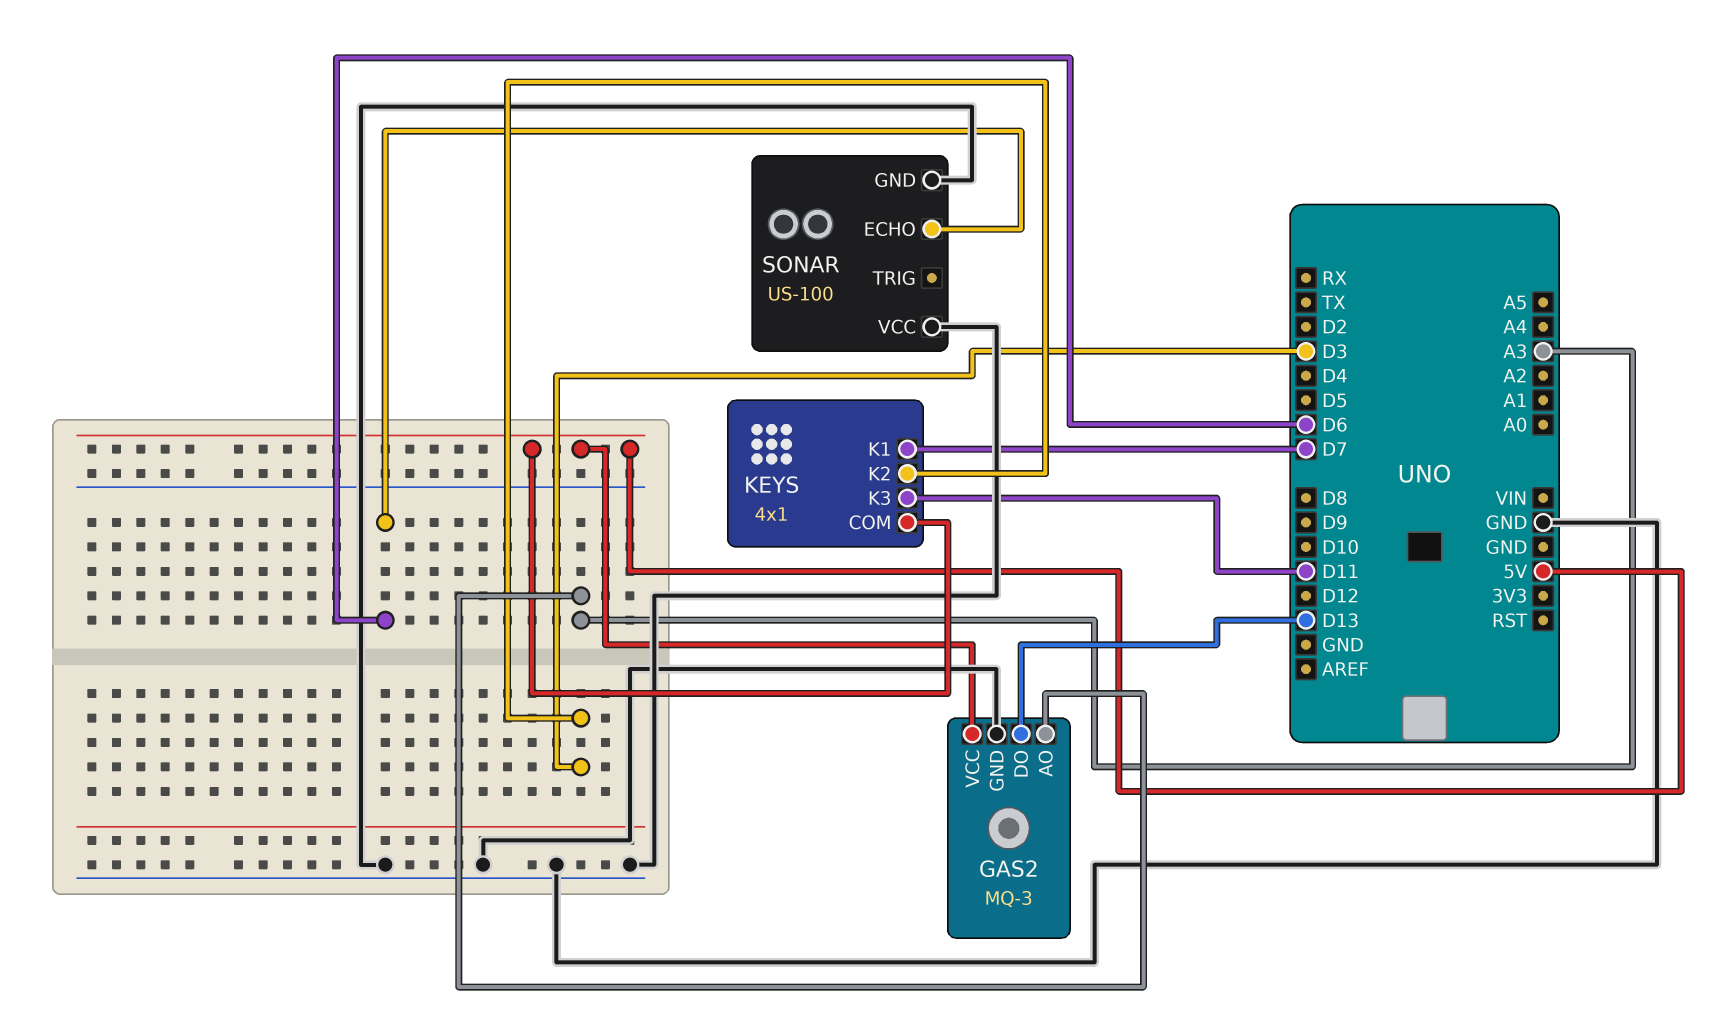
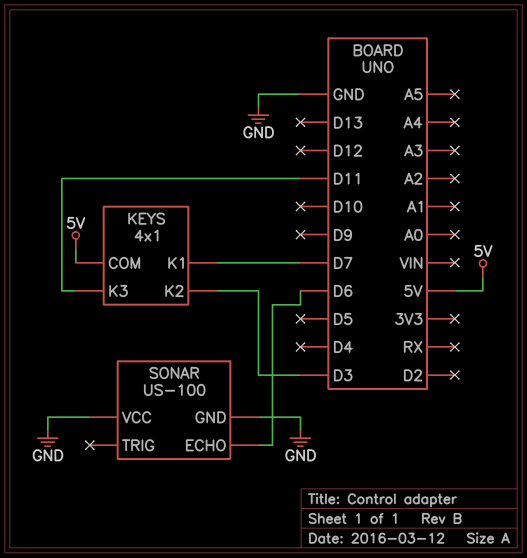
GAS2: MQ-3 -> none
GAS2 pin AO: A3 -> none
GAS2 pin DO: D13 -> none
GAS2 pin GND: GND -> none
GAS2 pin VCC: 5V -> none

